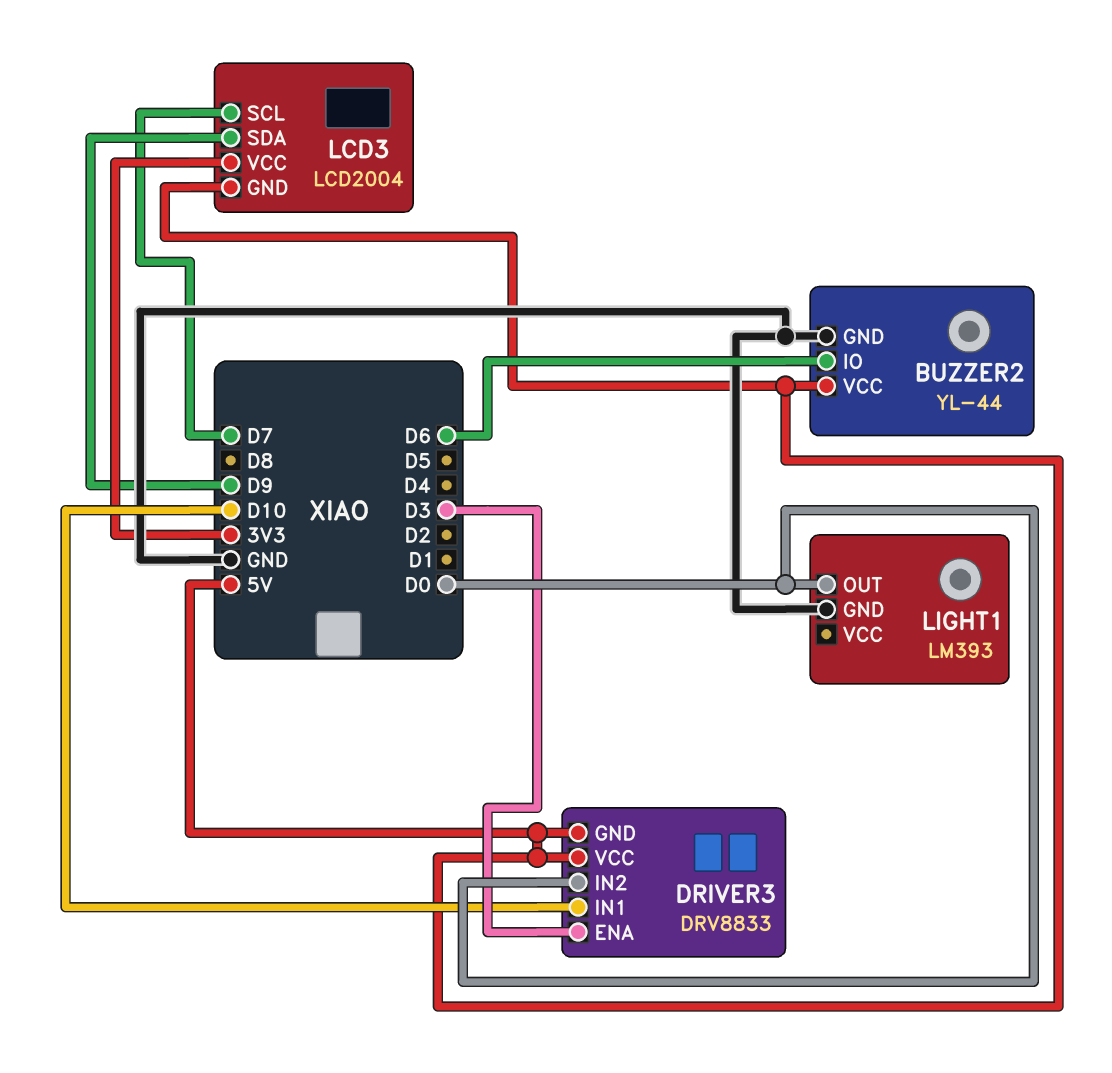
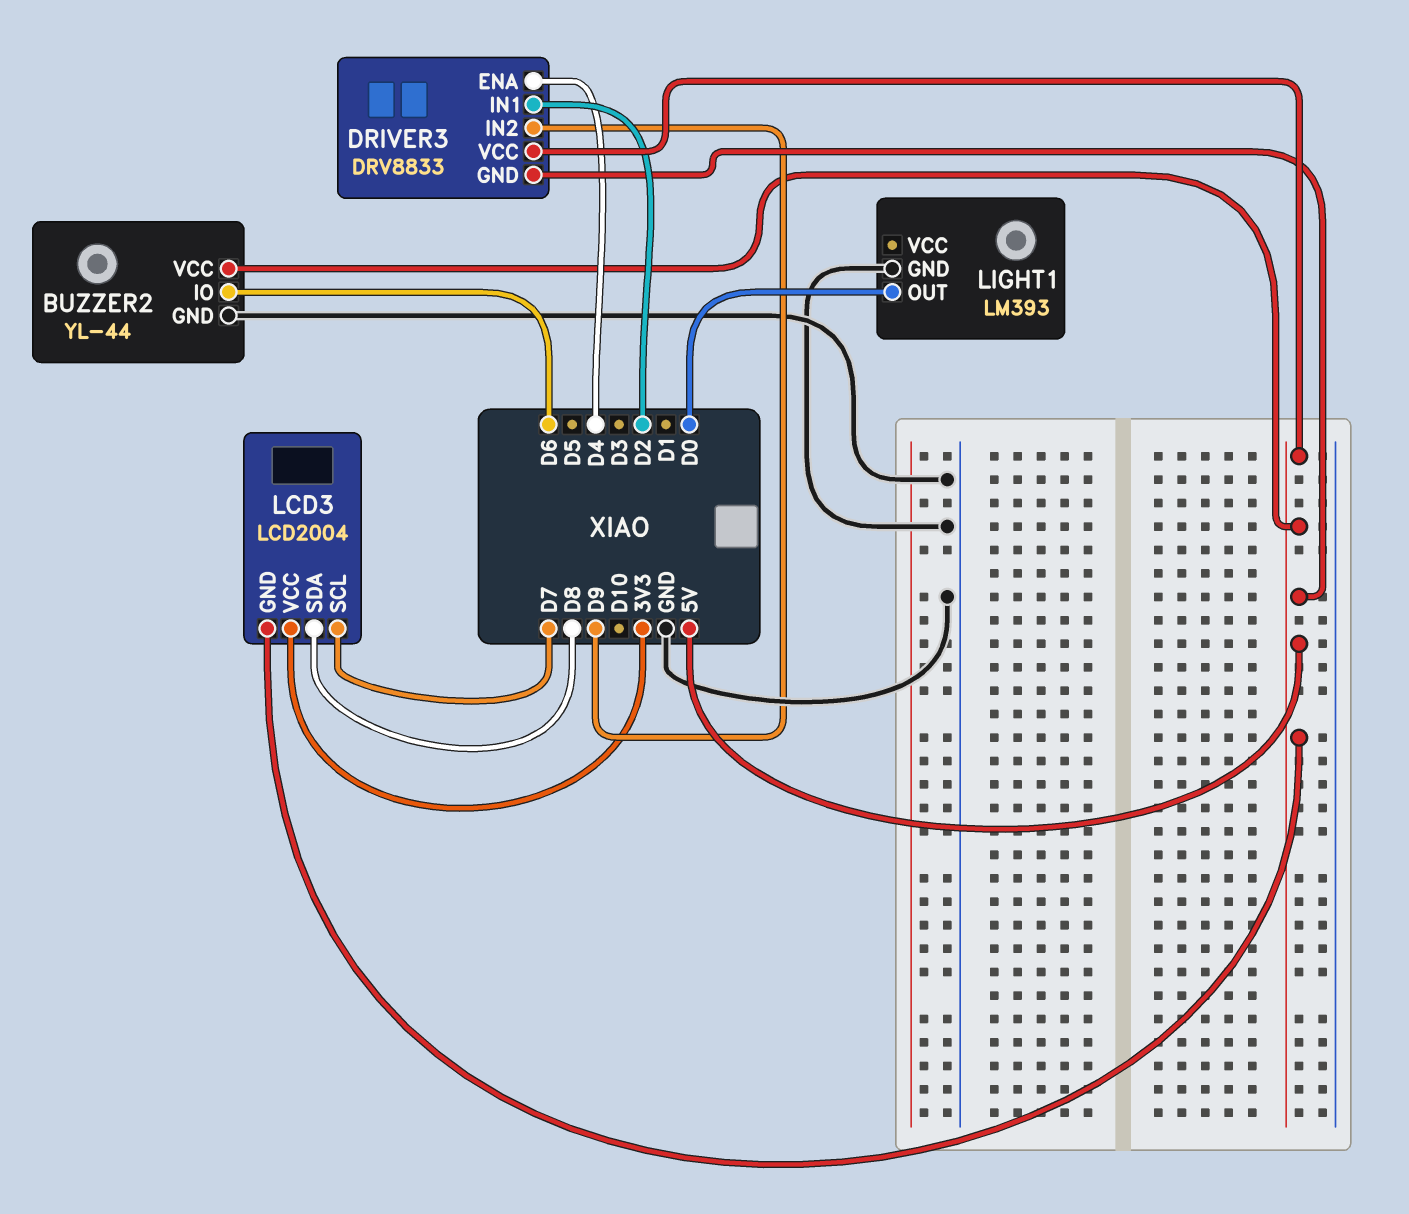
DRIVER3 pin ENA: D3 -> D4
DRIVER3 pin IN1: D10 -> D2
DRIVER3 pin IN2: D0 -> D9
LCD3 pin SDA: D9 -> D8

